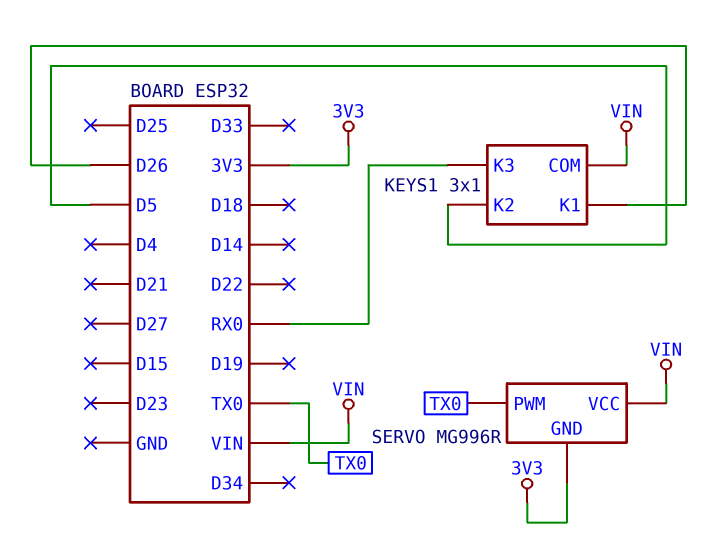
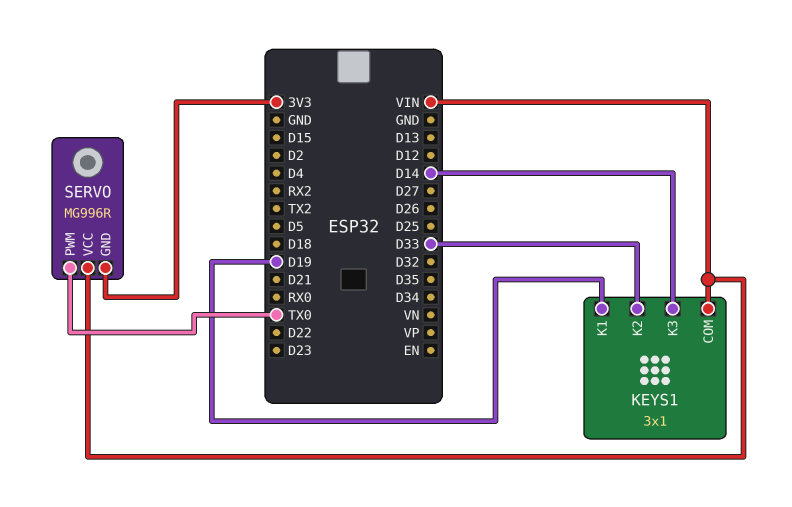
KEYS1 pin K1: D26 -> D19
KEYS1 pin K2: D5 -> D33
KEYS1 pin K3: RX0 -> D14

